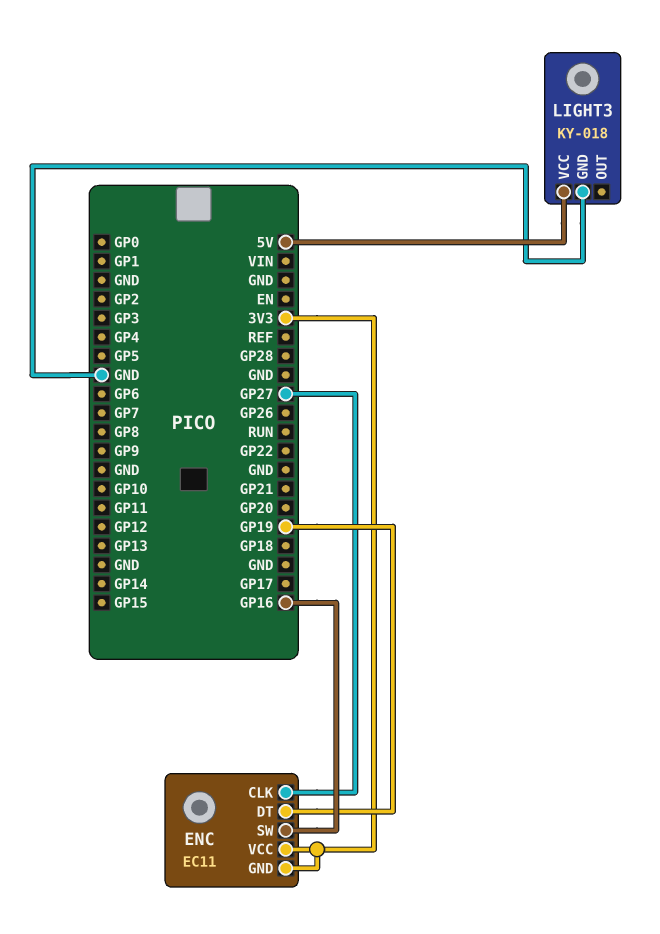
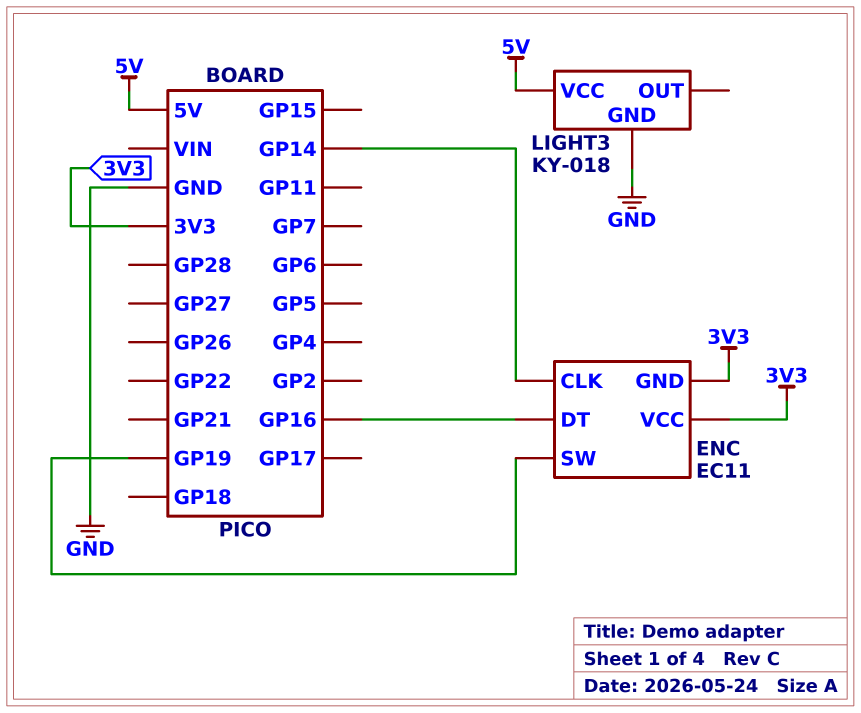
ENC pin CLK: GP27 -> GP14
ENC pin DT: GP19 -> GP16
ENC pin SW: GP16 -> GP19

